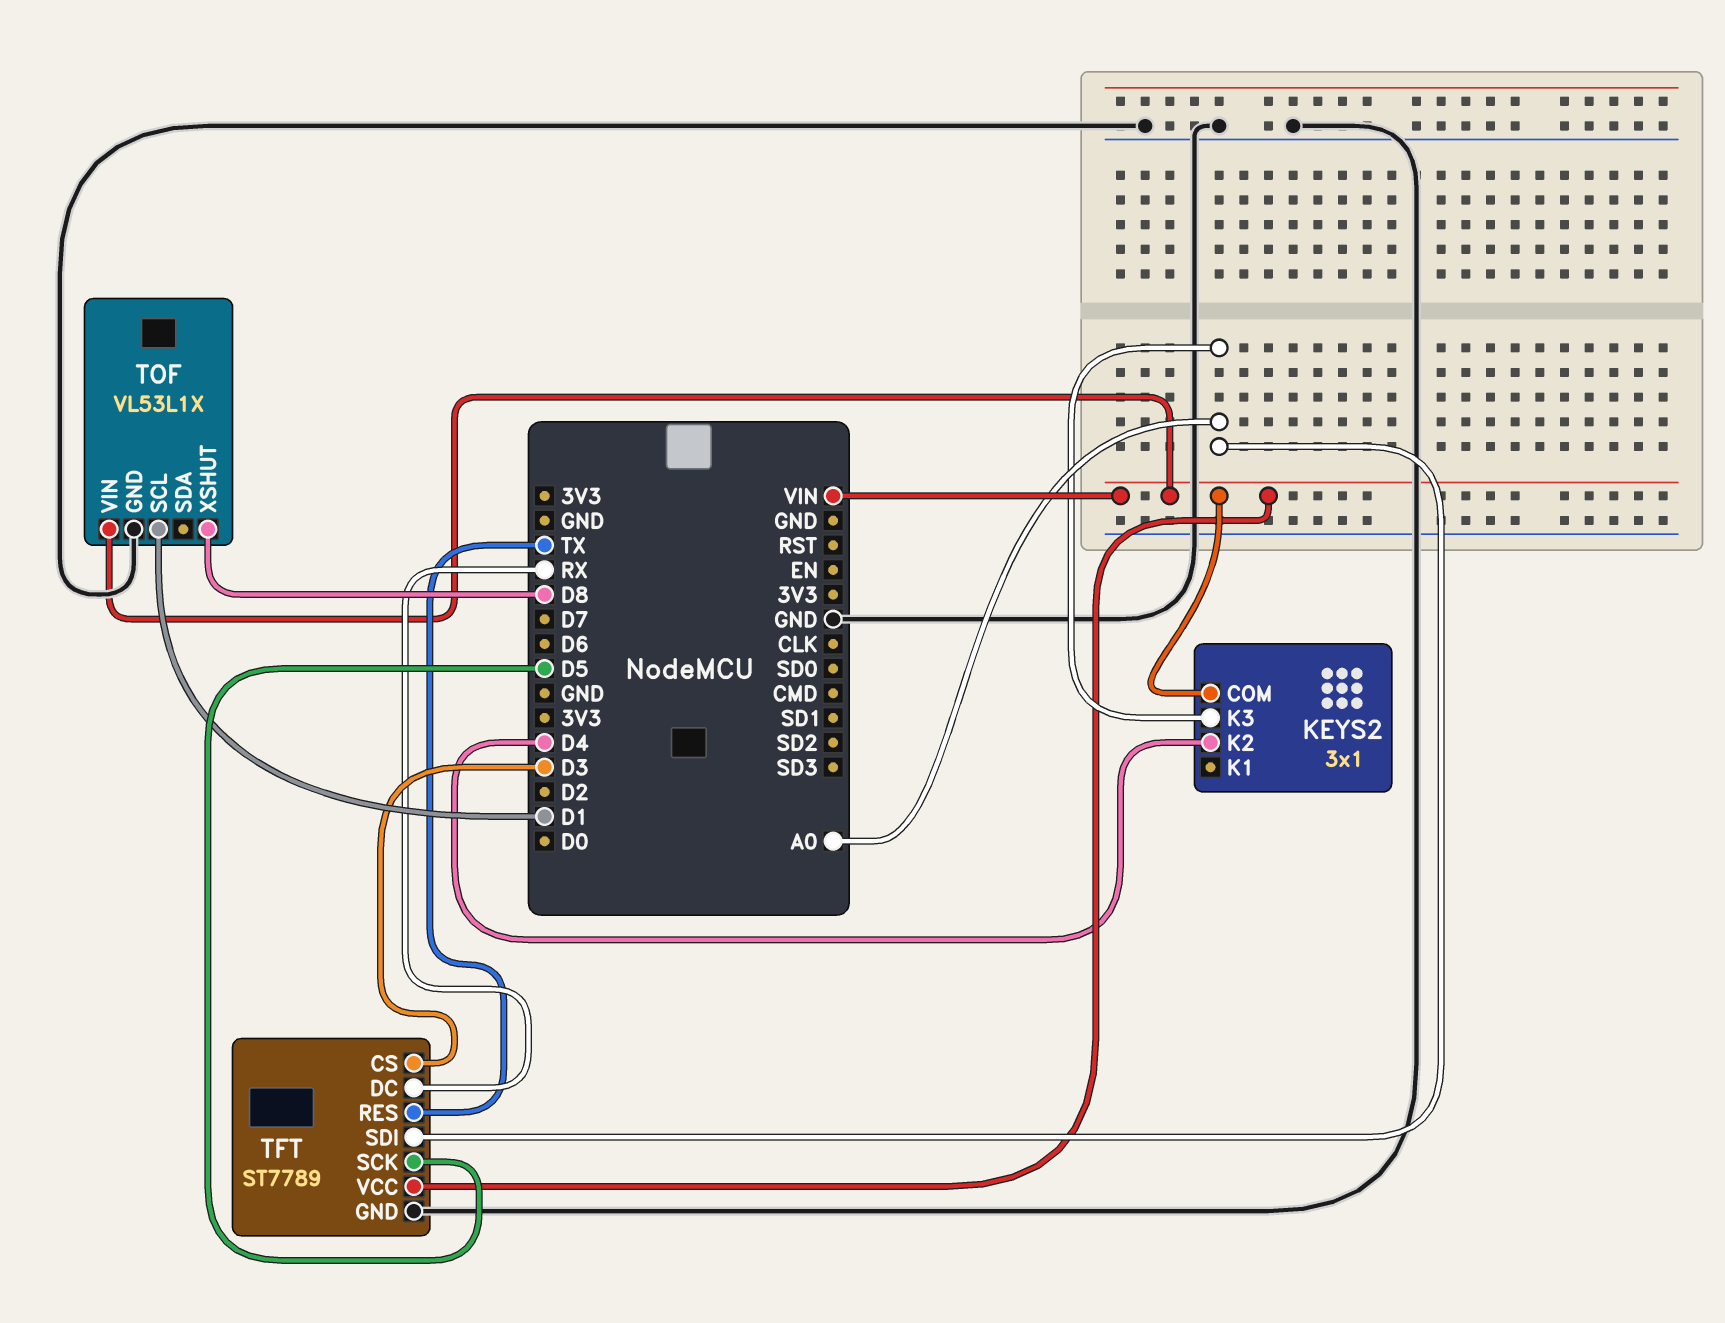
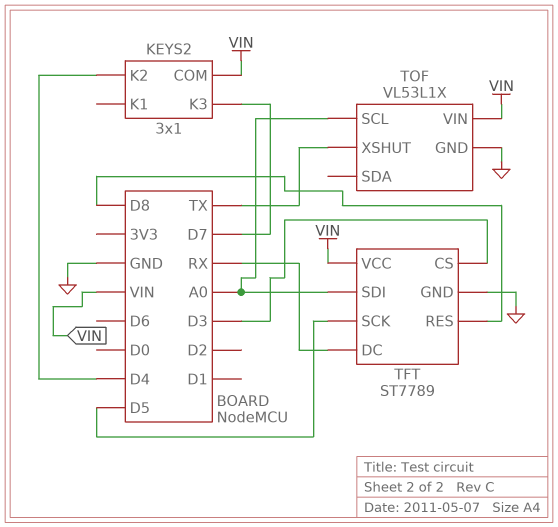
KEYS2 pin K3: A0 -> D7
TFT pin RES: TX -> D8
TOF pin SCL: D1 -> A0
TOF pin XSHUT: D8 -> TX

